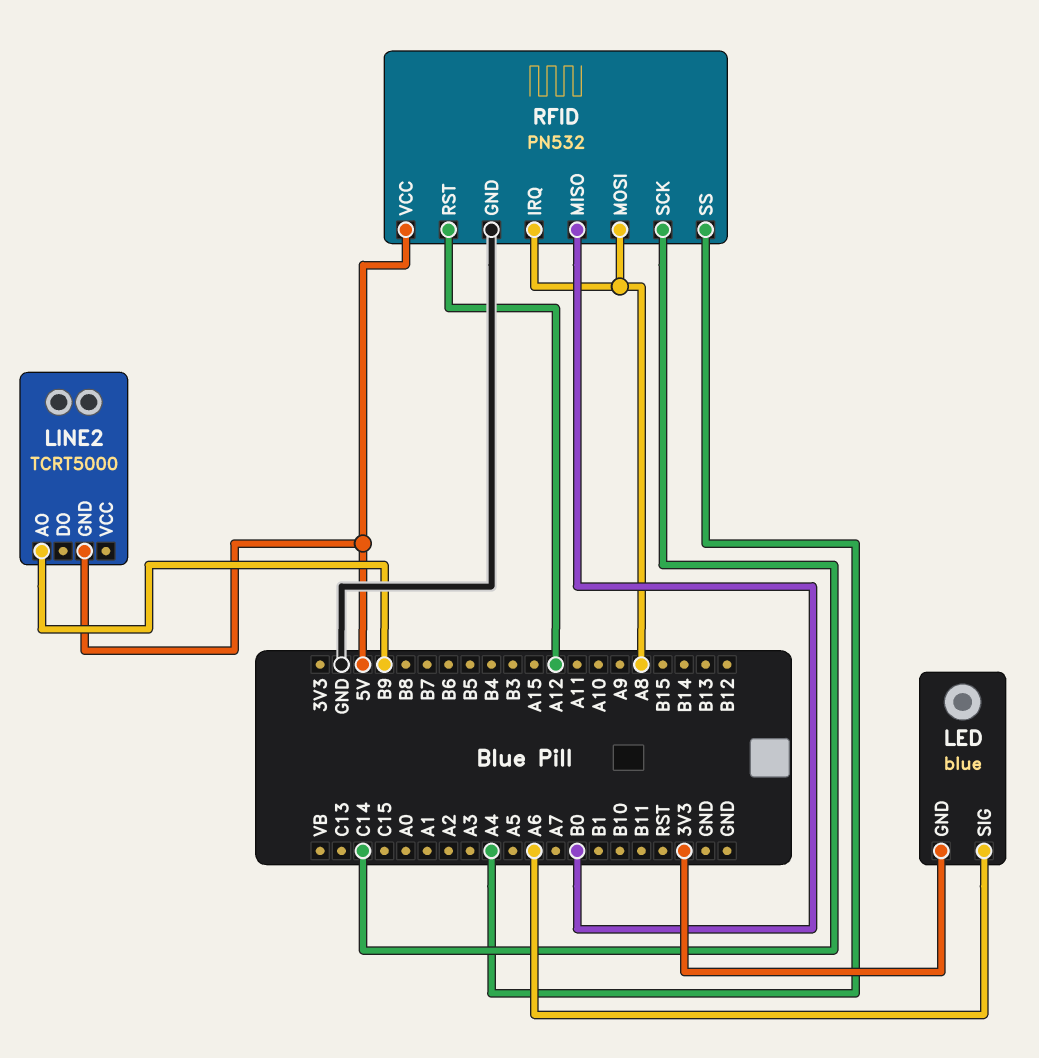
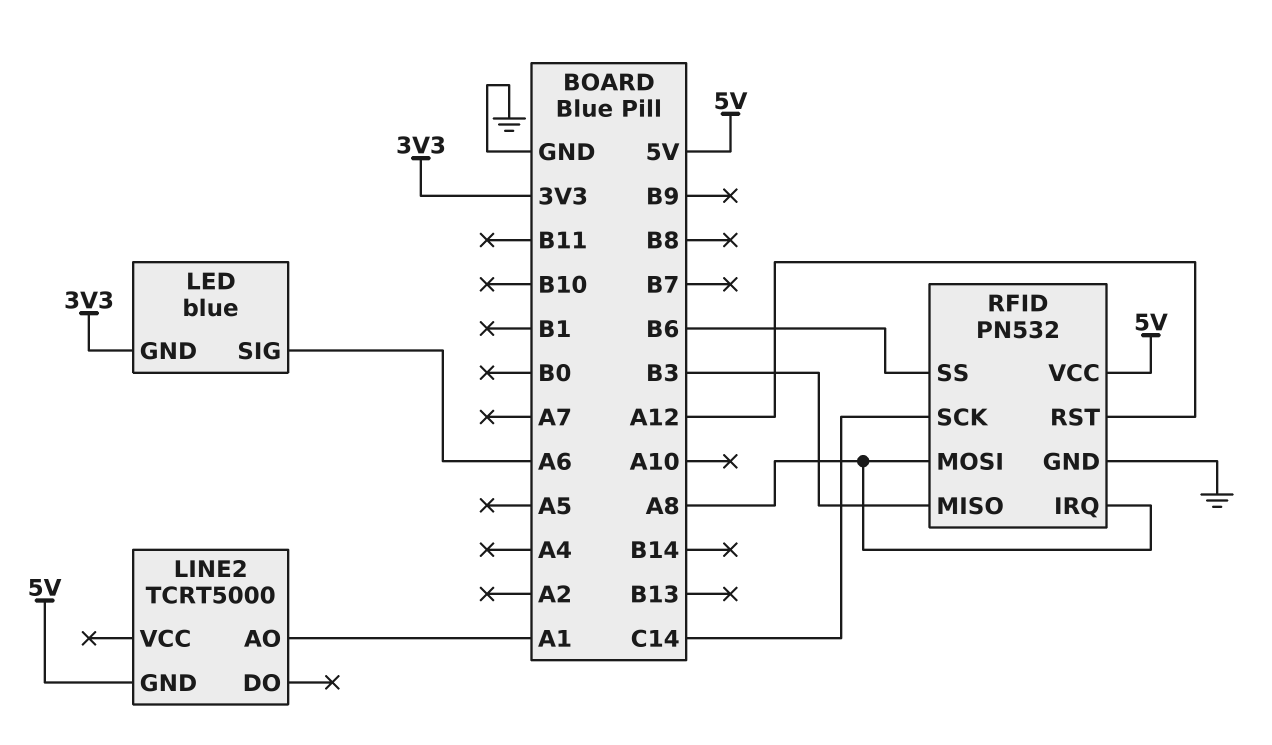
LINE2 pin AO: B9 -> A1
RFID pin MISO: B0 -> B3
RFID pin SS: A4 -> B6

